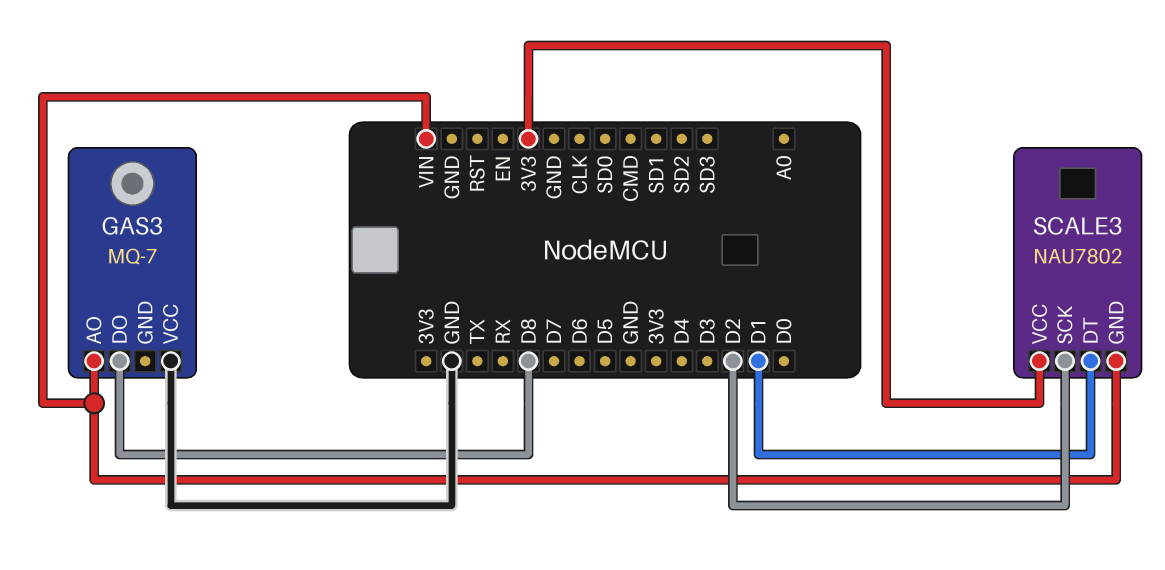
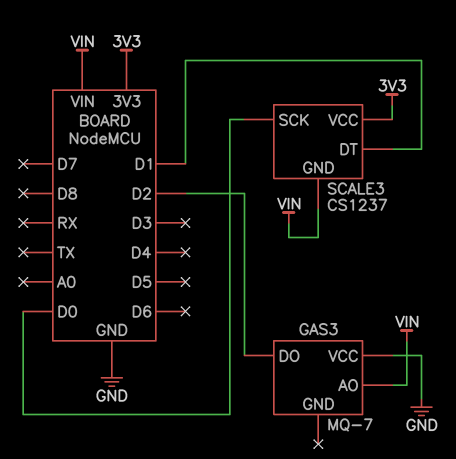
GAS3 pin DO: D8 -> D2
SCALE3: NAU7802 -> CS1237
SCALE3 pin SCK: D2 -> D0

